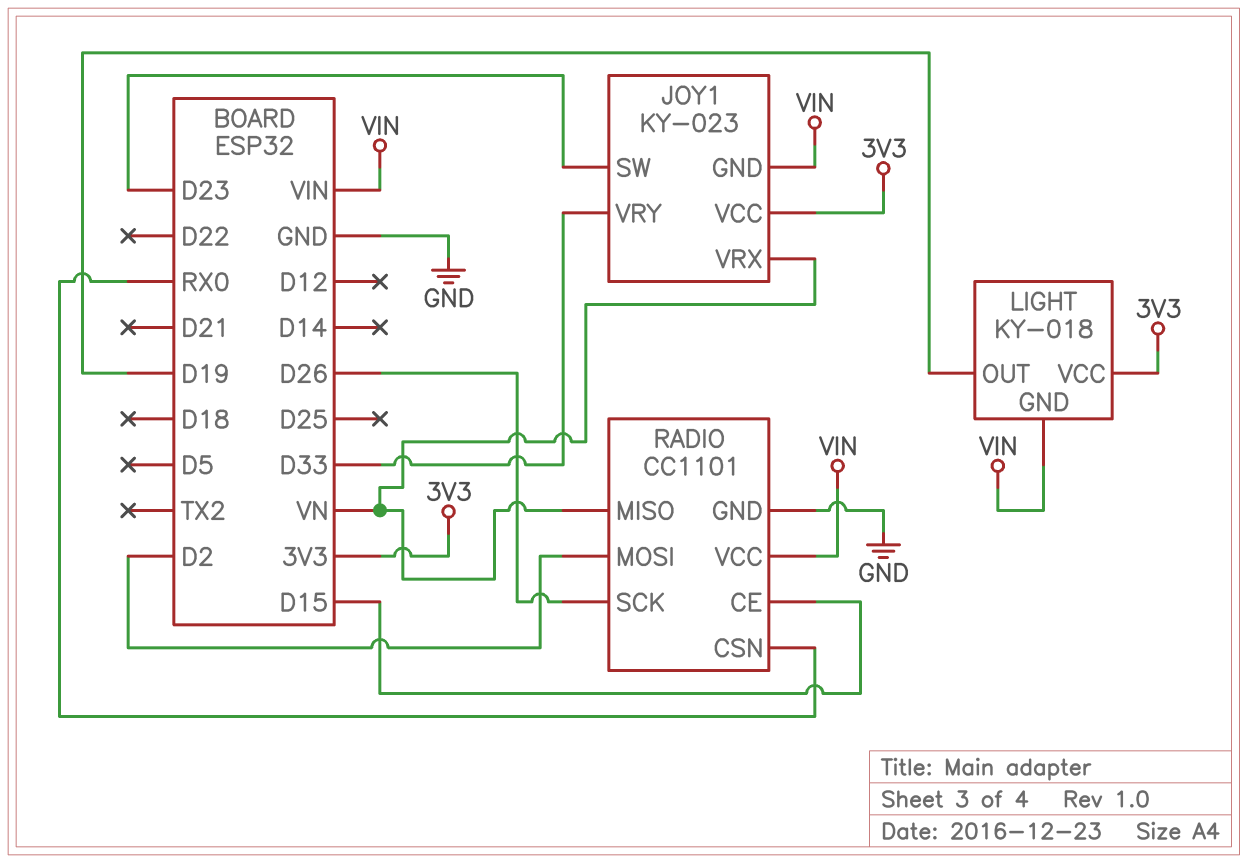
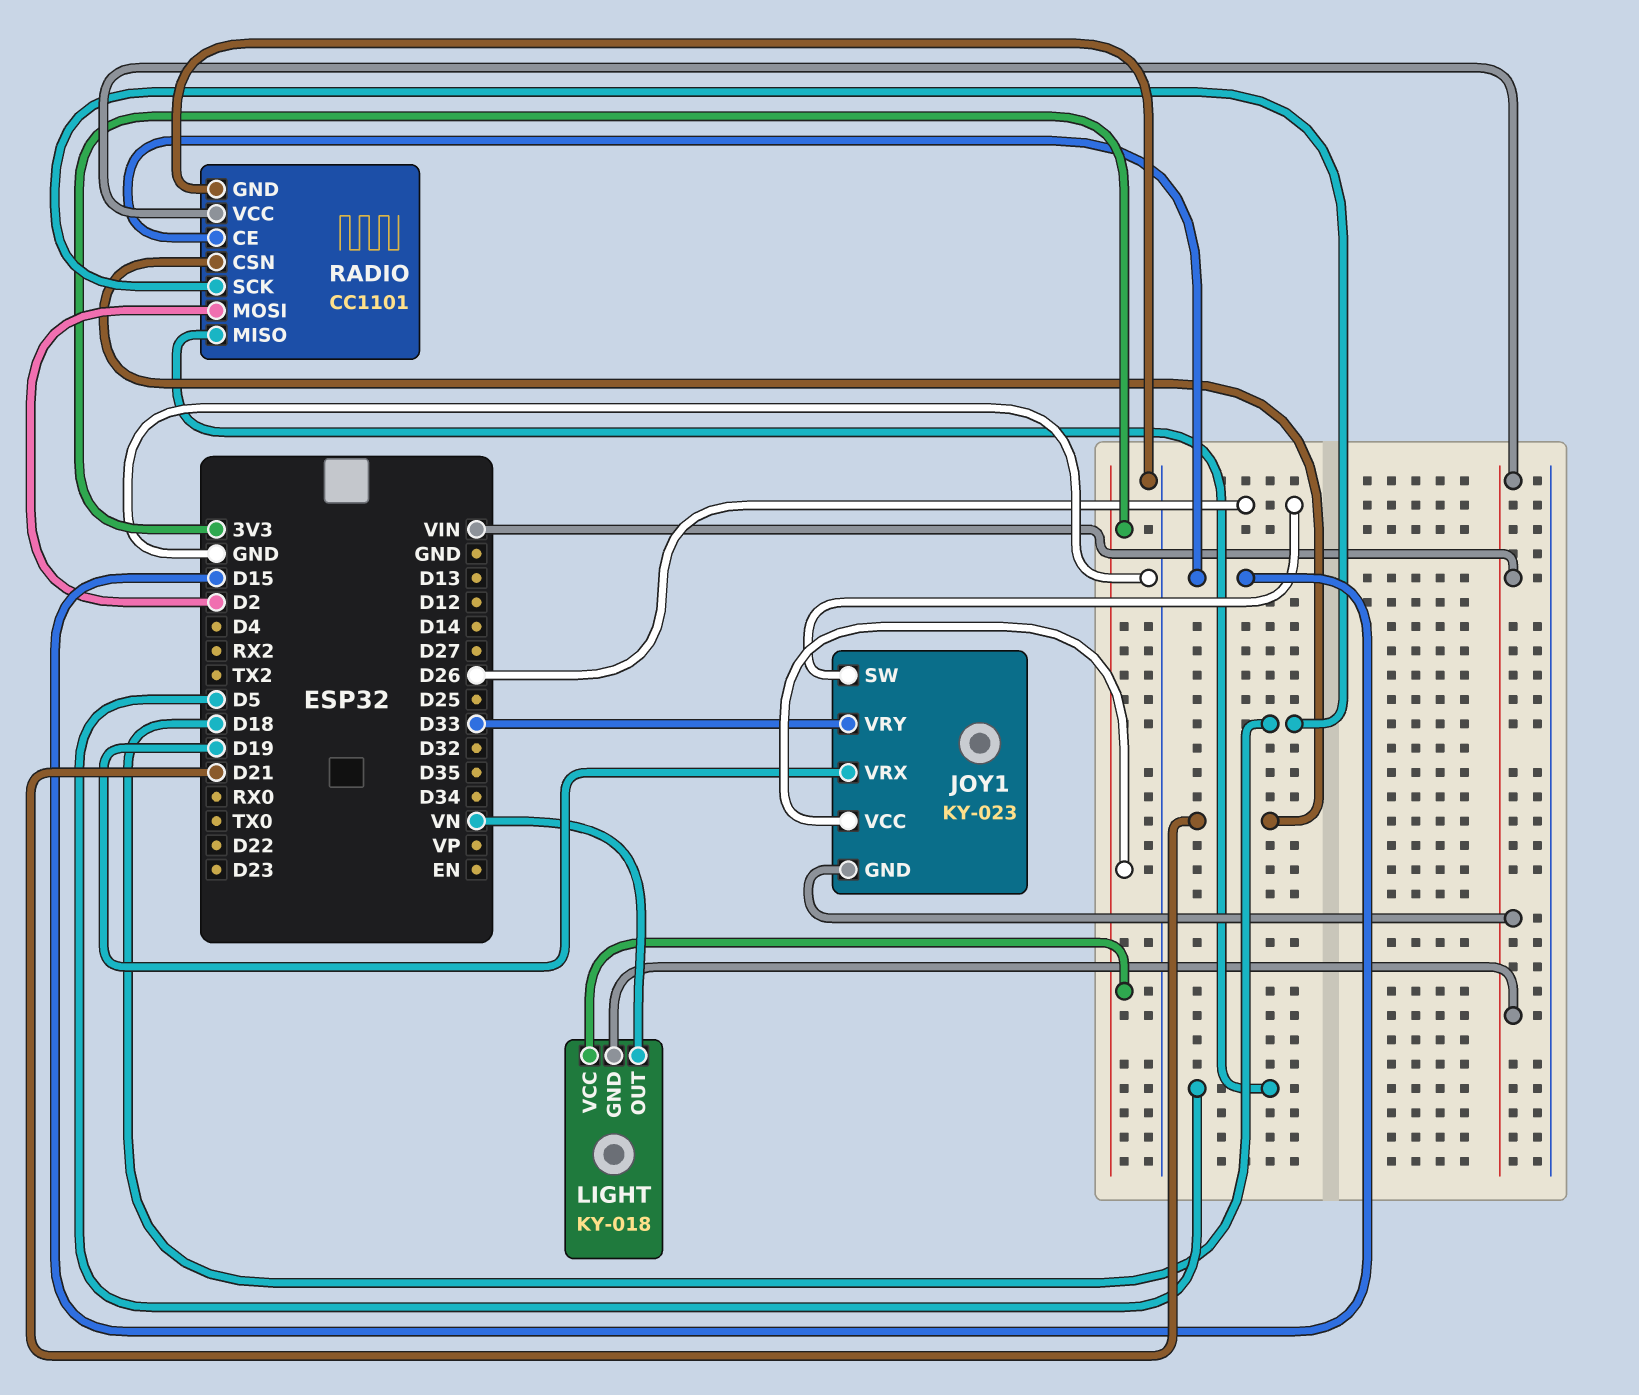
JOY1 pin SW: D23 -> D26
JOY1 pin VRX: VN -> D19
LIGHT pin OUT: D19 -> VN
RADIO pin CSN: RX0 -> D21
RADIO pin MISO: VN -> D5
RADIO pin SCK: D26 -> D18

